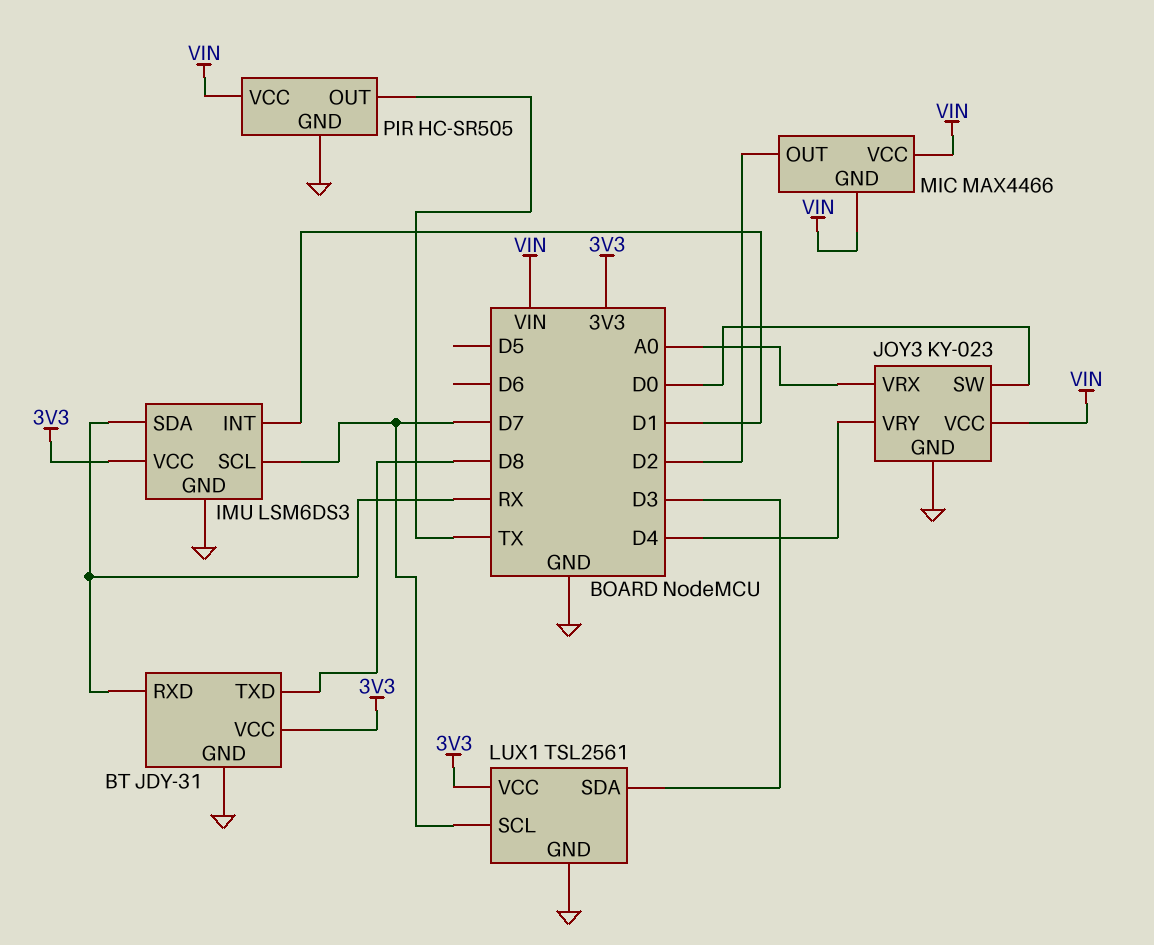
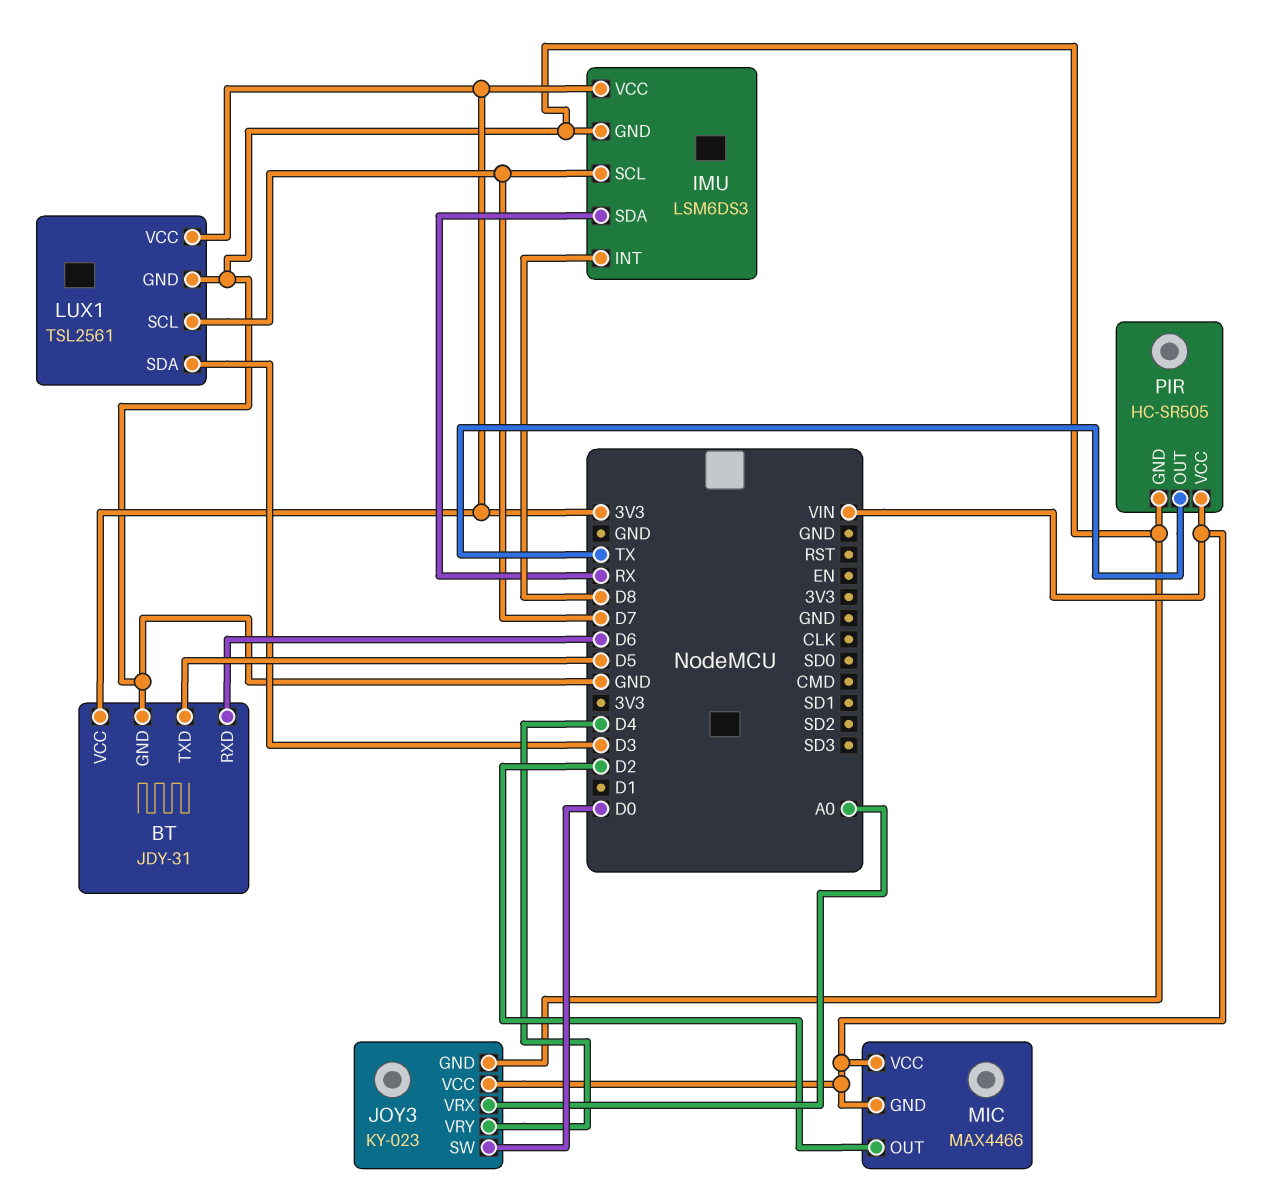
BT pin RXD: RX -> D6
BT pin TXD: D8 -> D5
IMU pin INT: D1 -> D8

